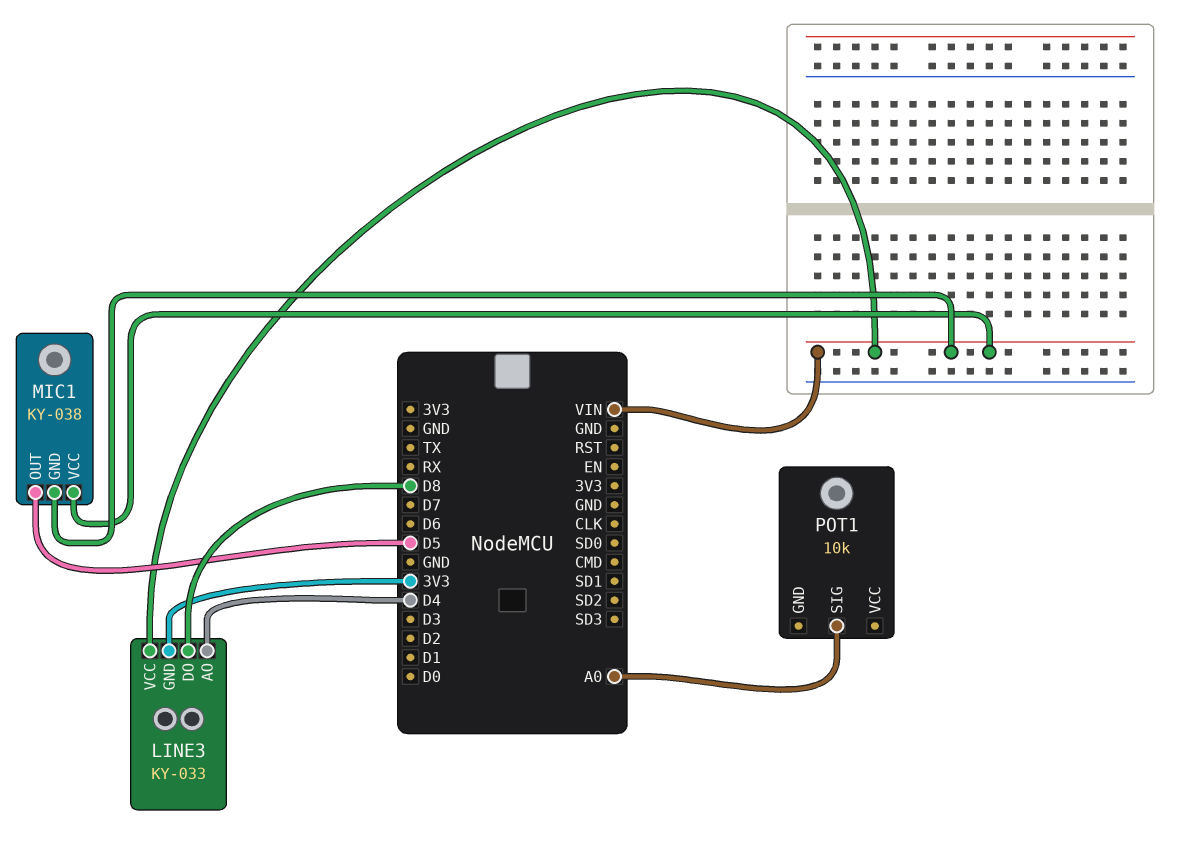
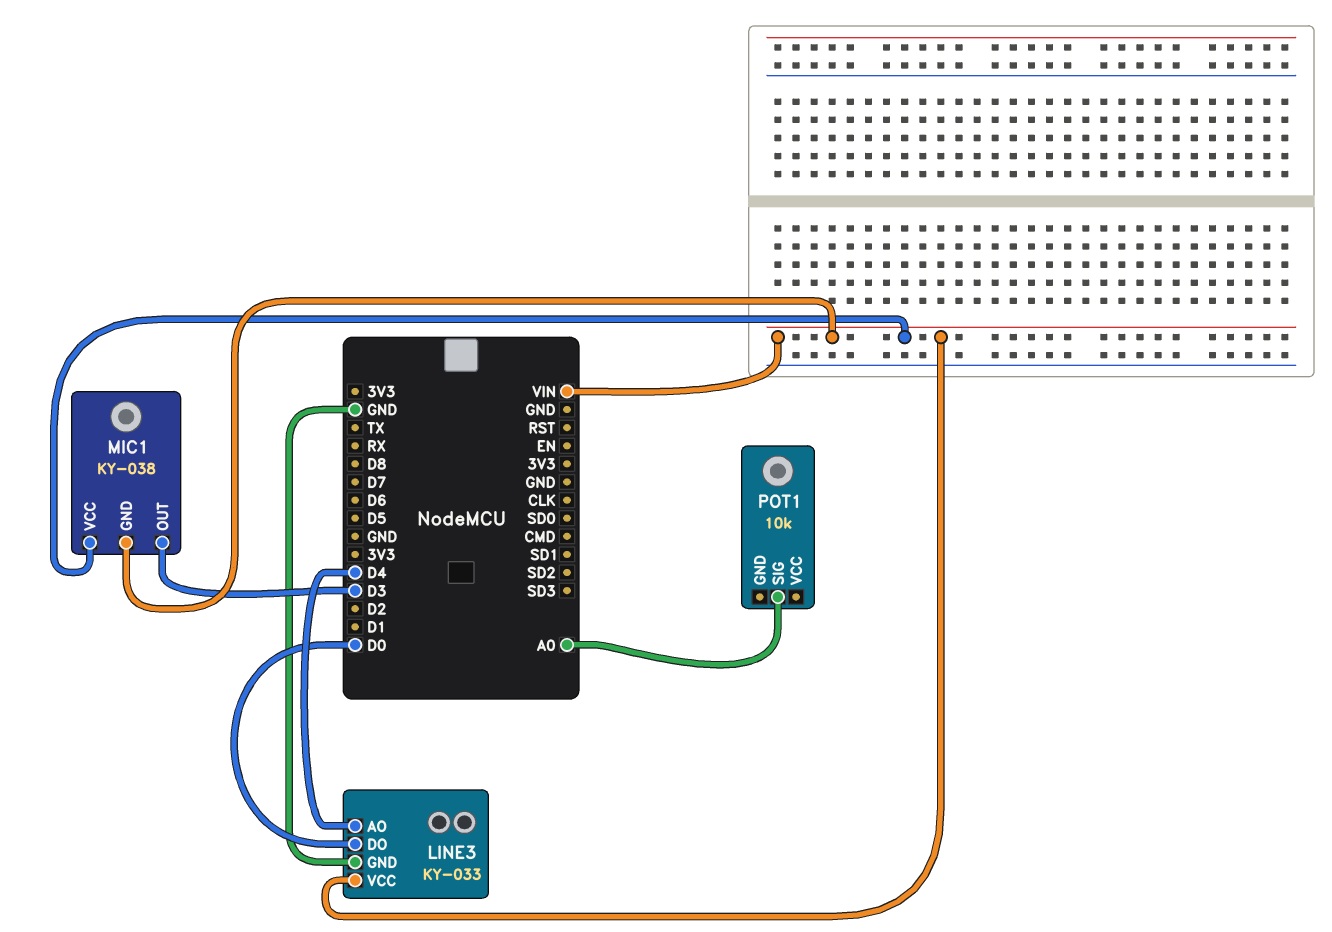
LINE3 pin DO: D8 -> D0
LINE3 pin GND: 3V3 -> GND
MIC1 pin OUT: D5 -> D3

